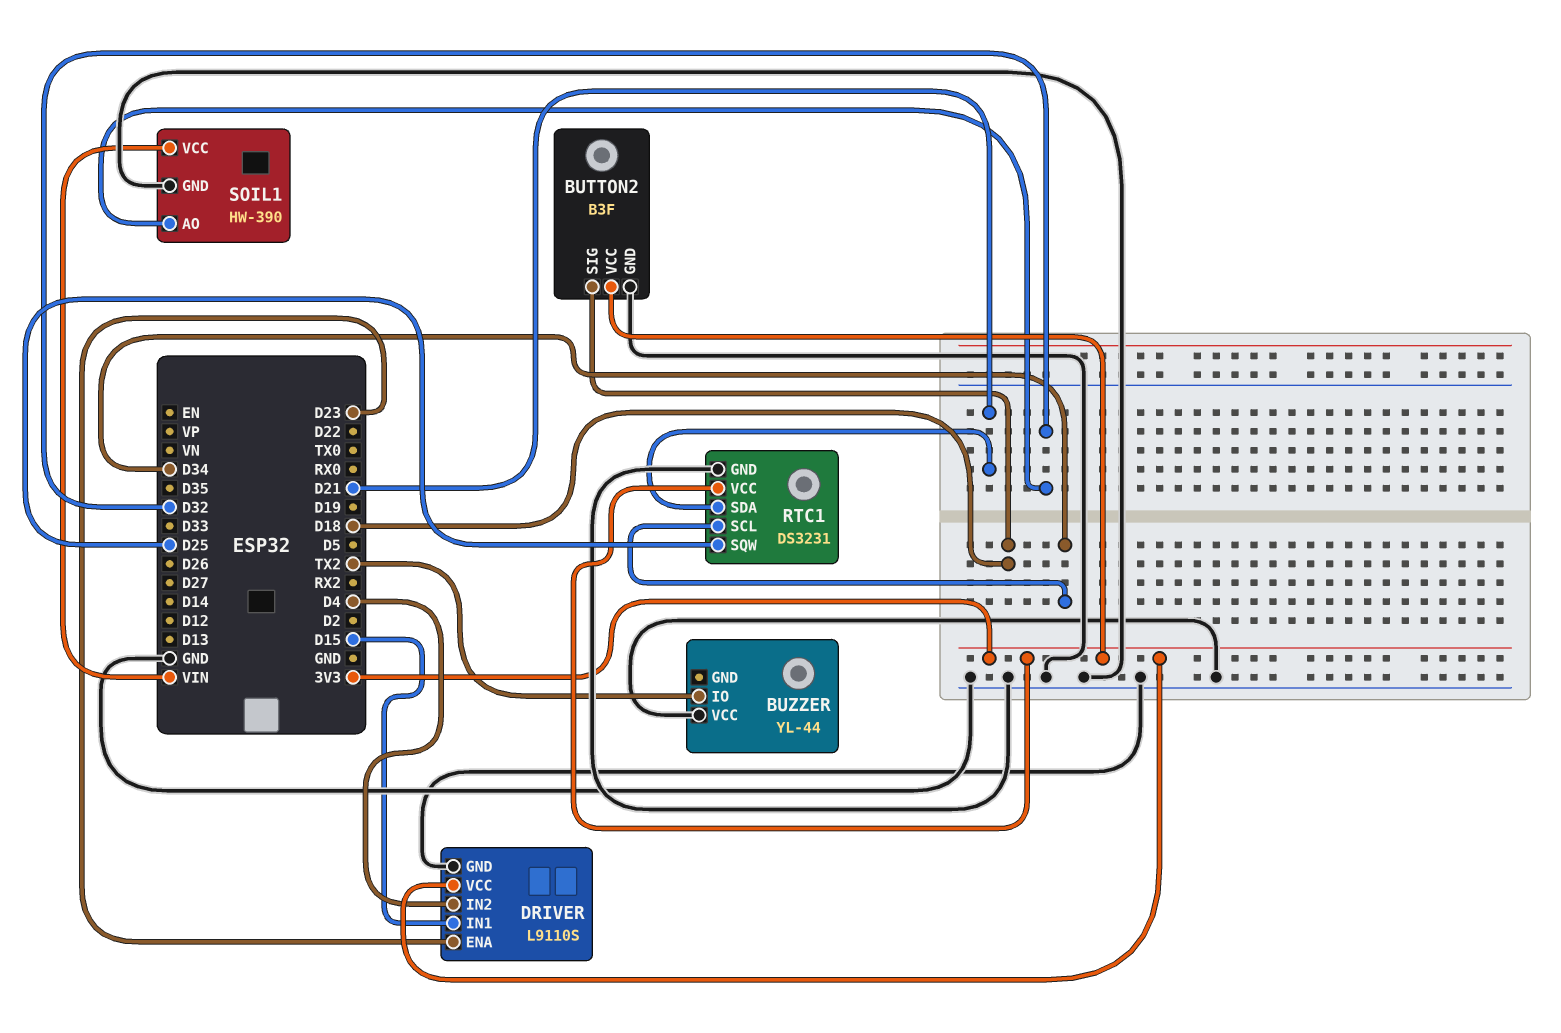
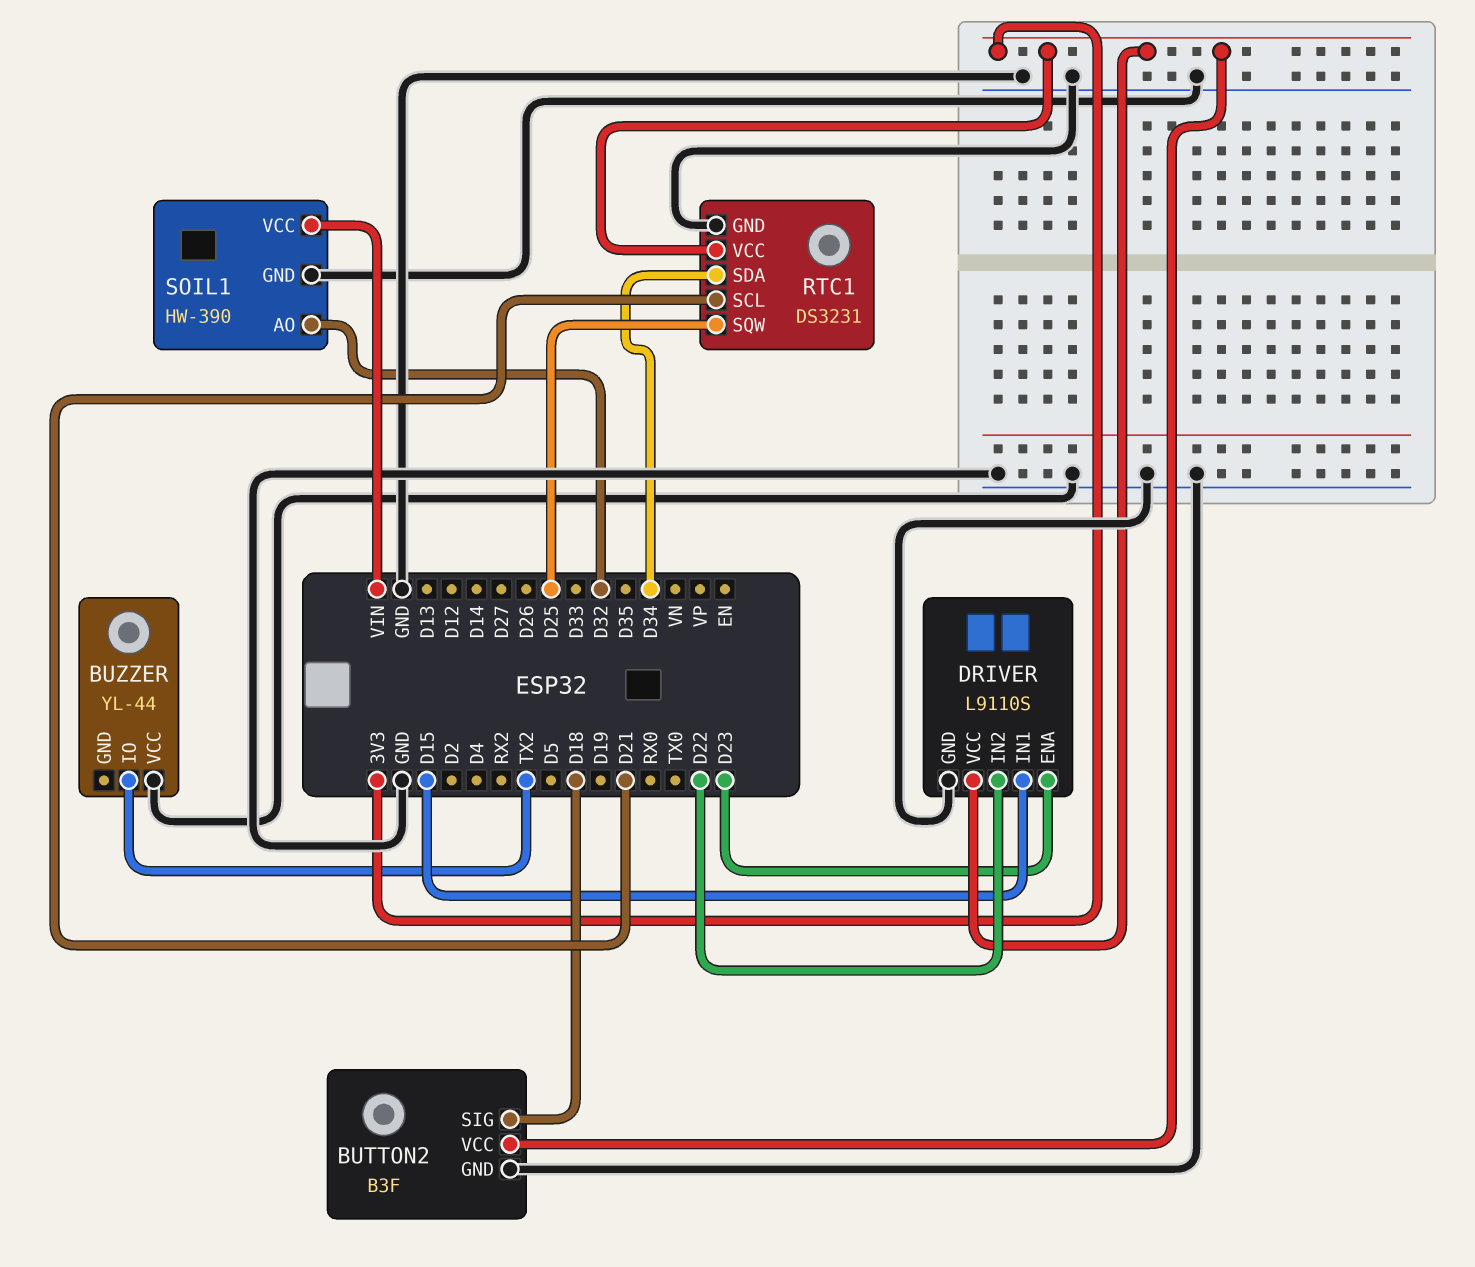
DRIVER pin IN2: D4 -> D22
RTC1 pin SCL: D34 -> D21
RTC1 pin SDA: D21 -> D34

